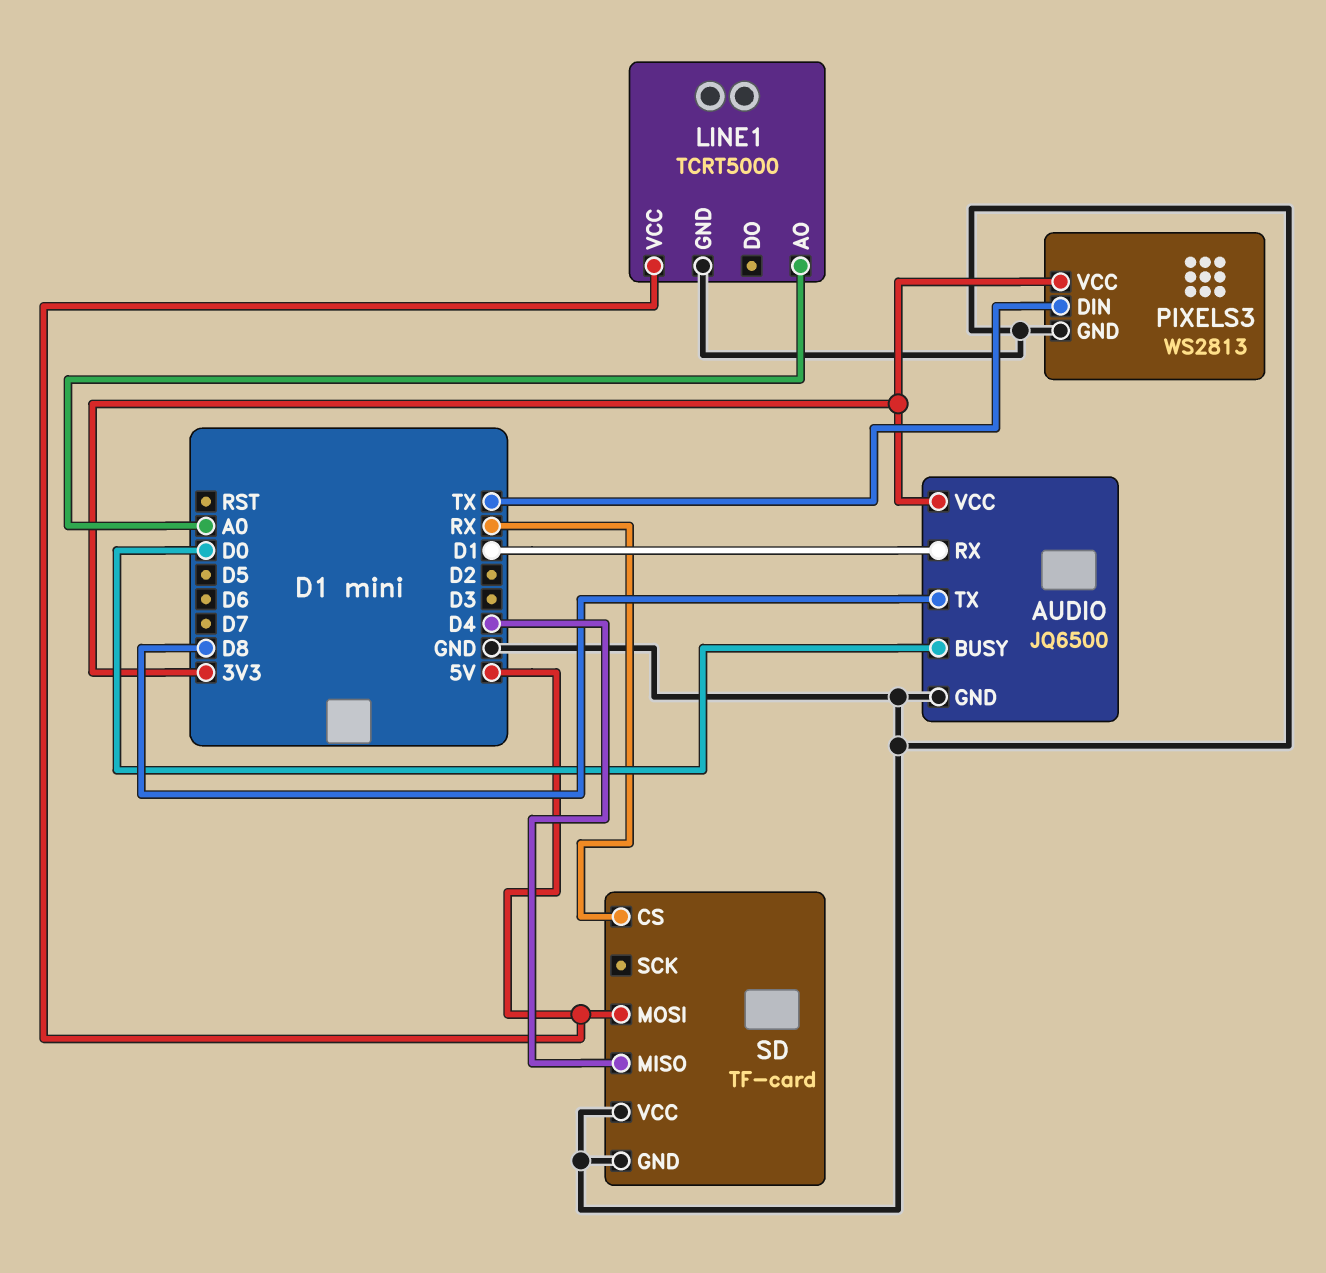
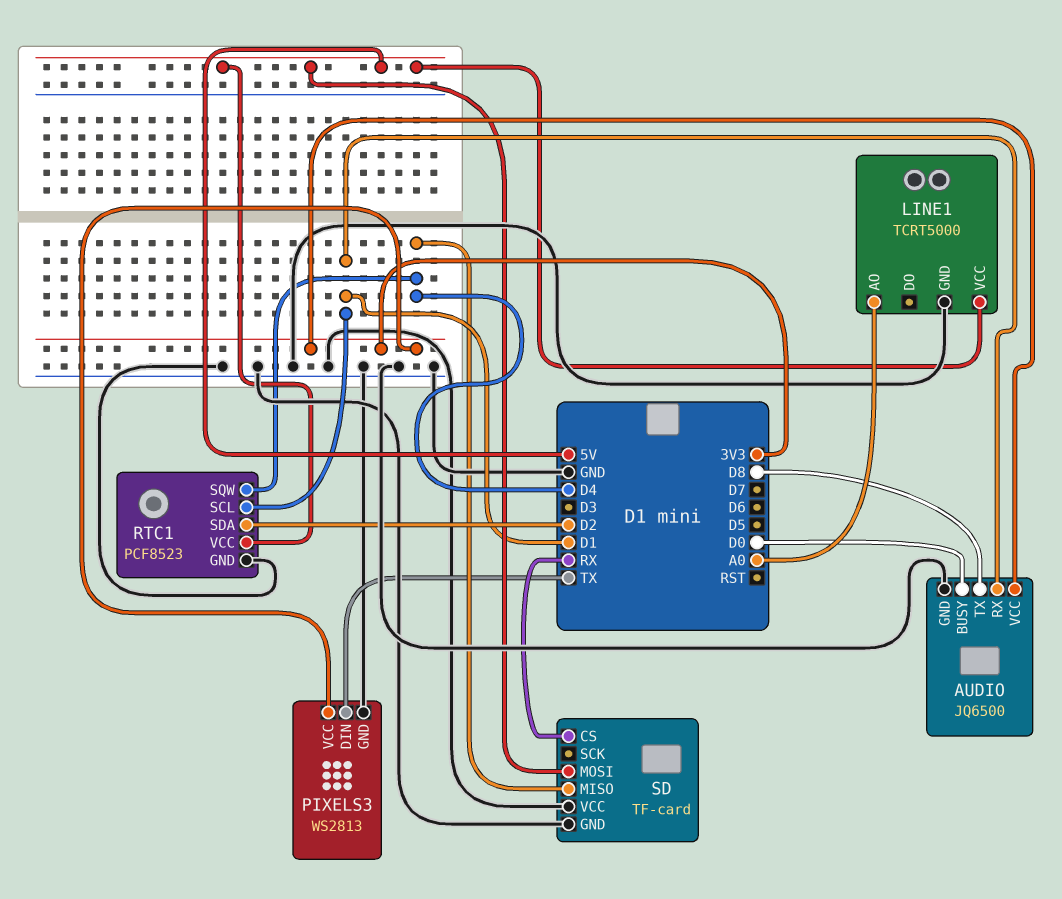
RTC1: none -> PCF8523
RTC1 pin GND: none -> GND
RTC1 pin SCL: none -> D1
RTC1 pin SDA: none -> D2
RTC1 pin SQW: none -> D4
RTC1 pin VCC: none -> 5V

